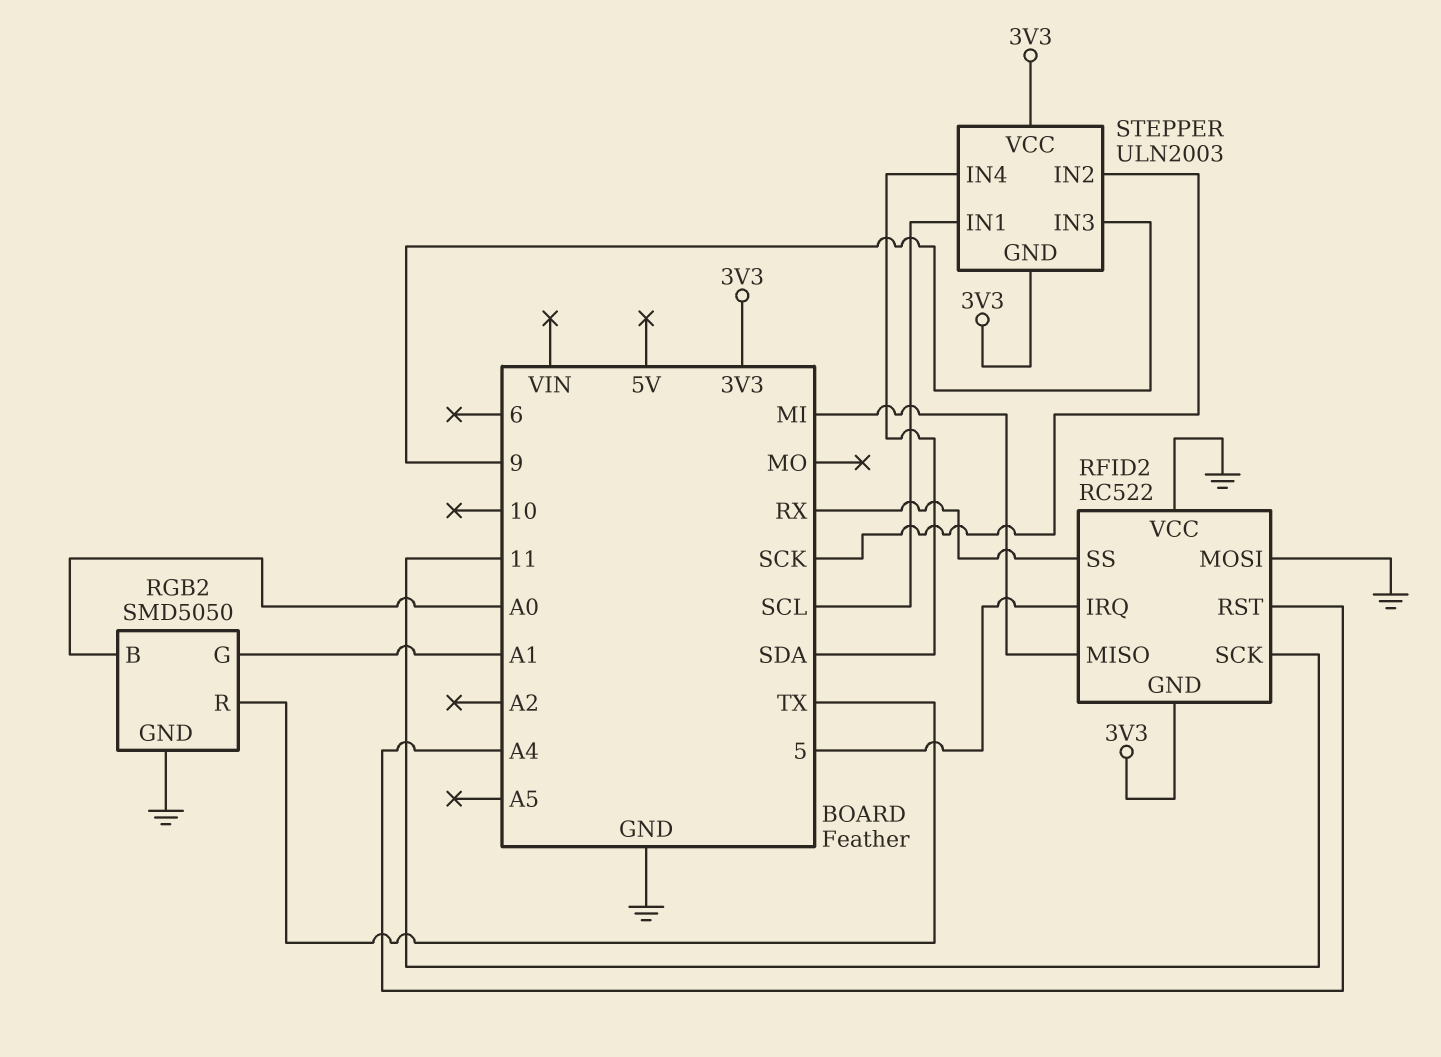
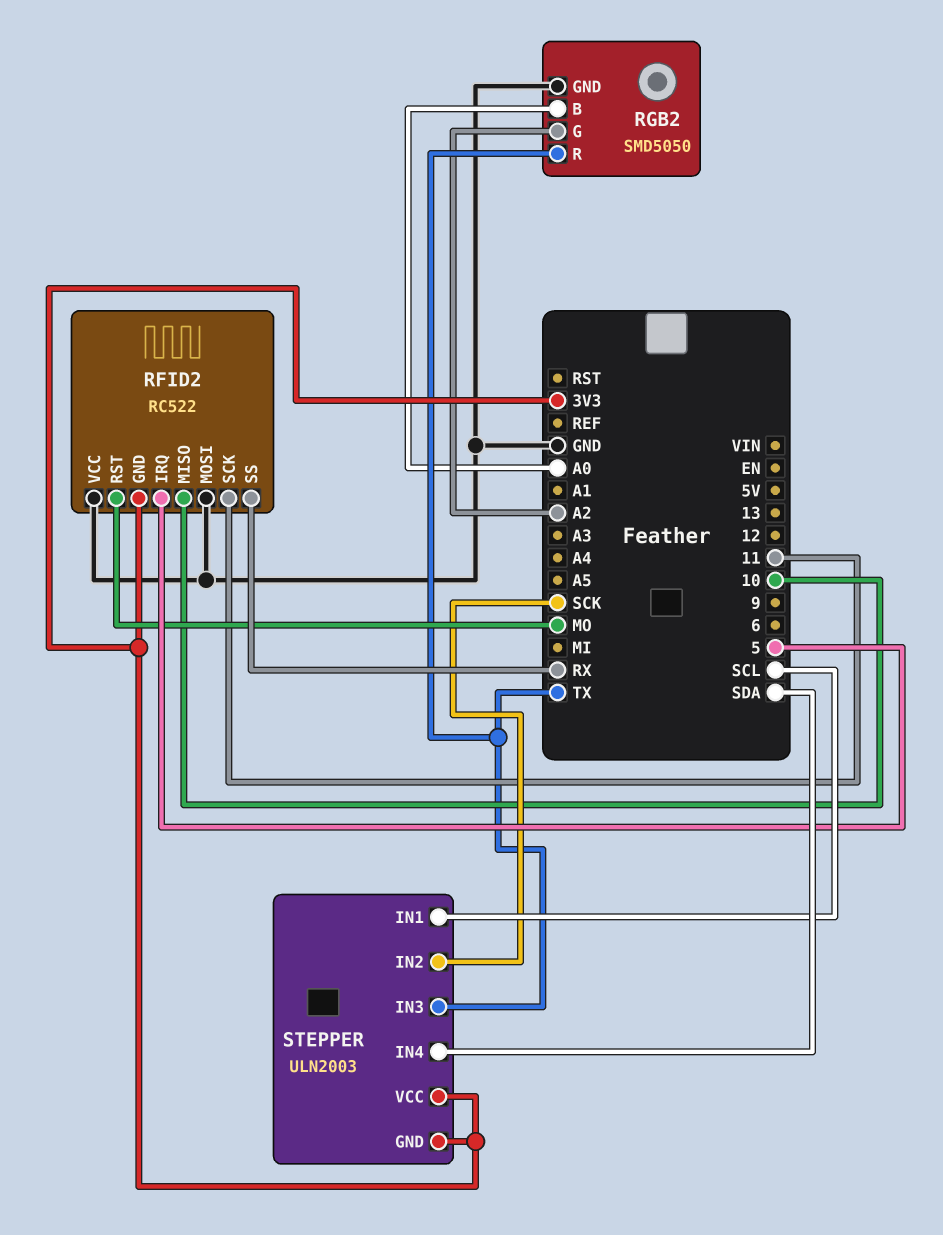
RFID2 pin MISO: MI -> 10
RFID2 pin RST: A4 -> MO
RGB2 pin G: A1 -> A2
STEPPER pin IN3: 9 -> TX

